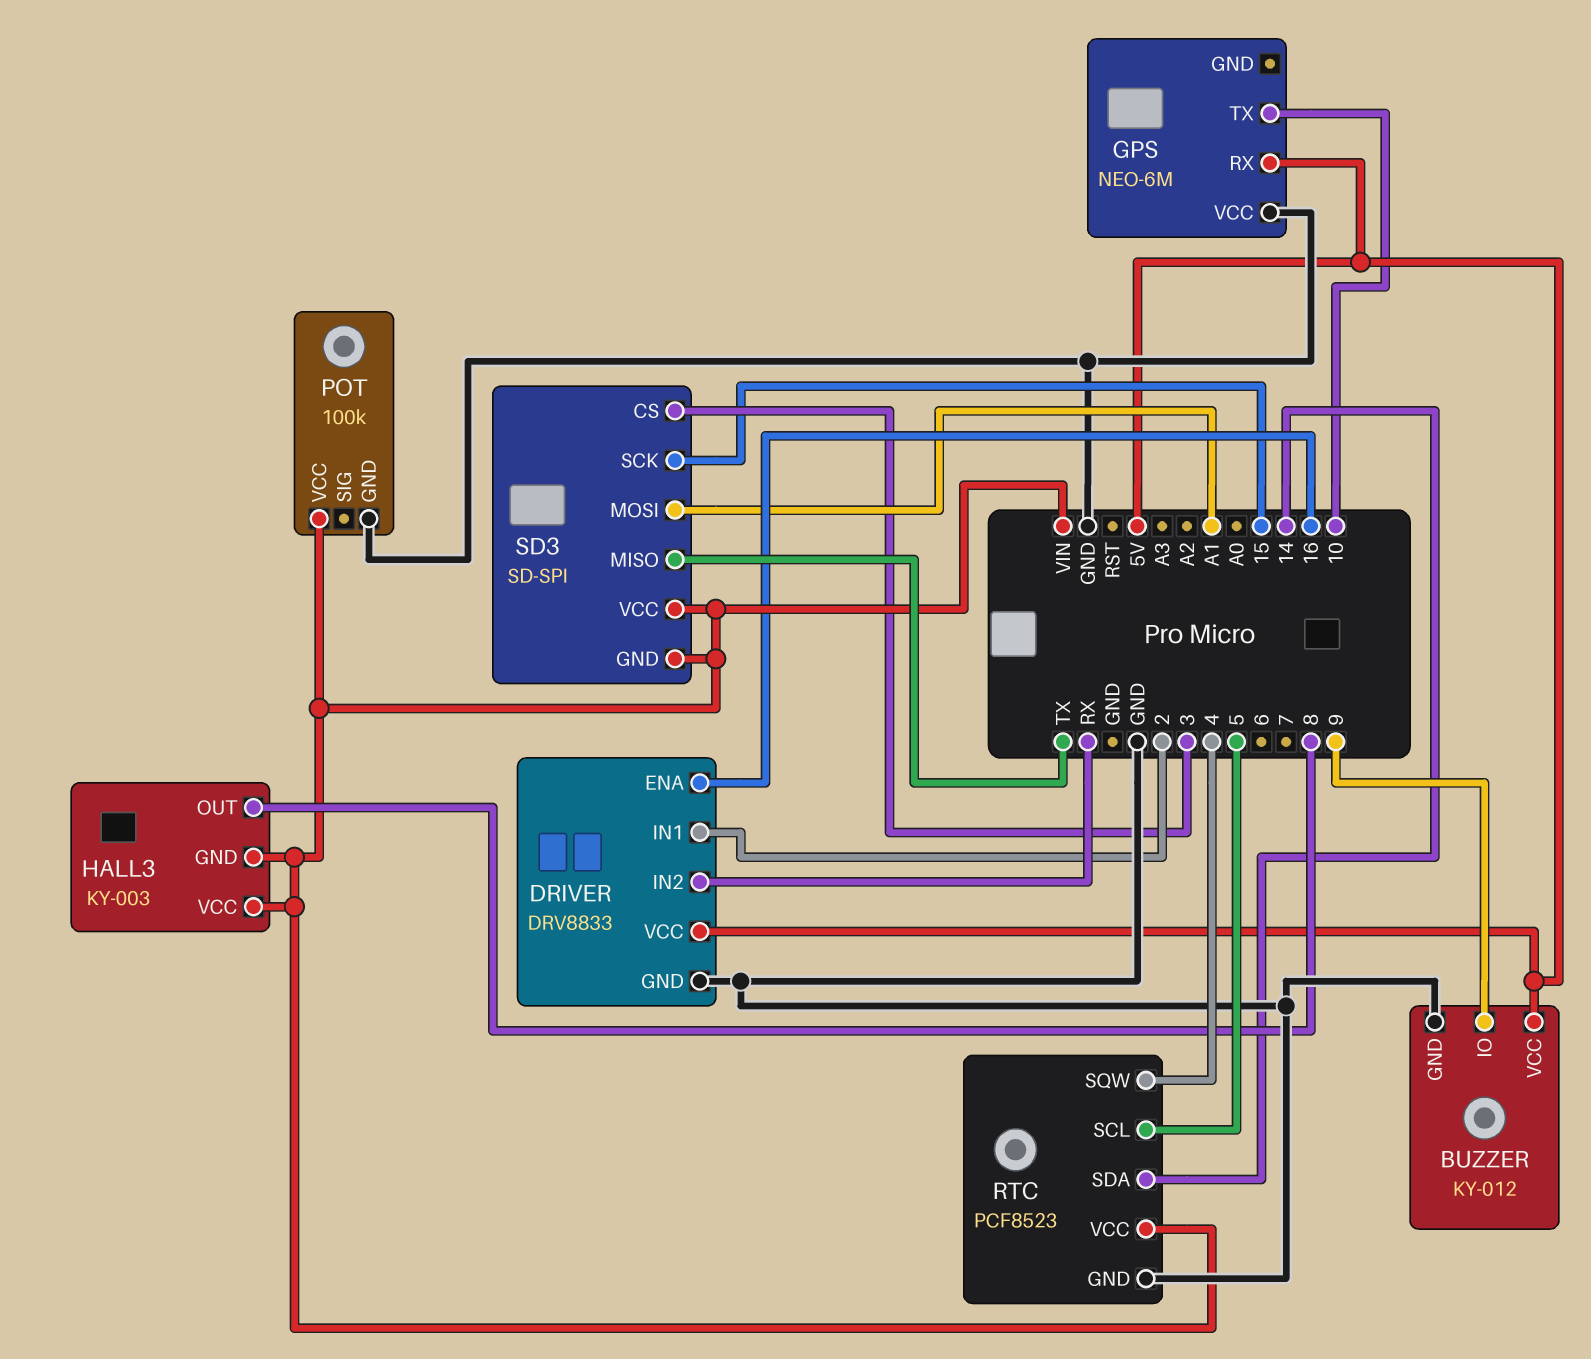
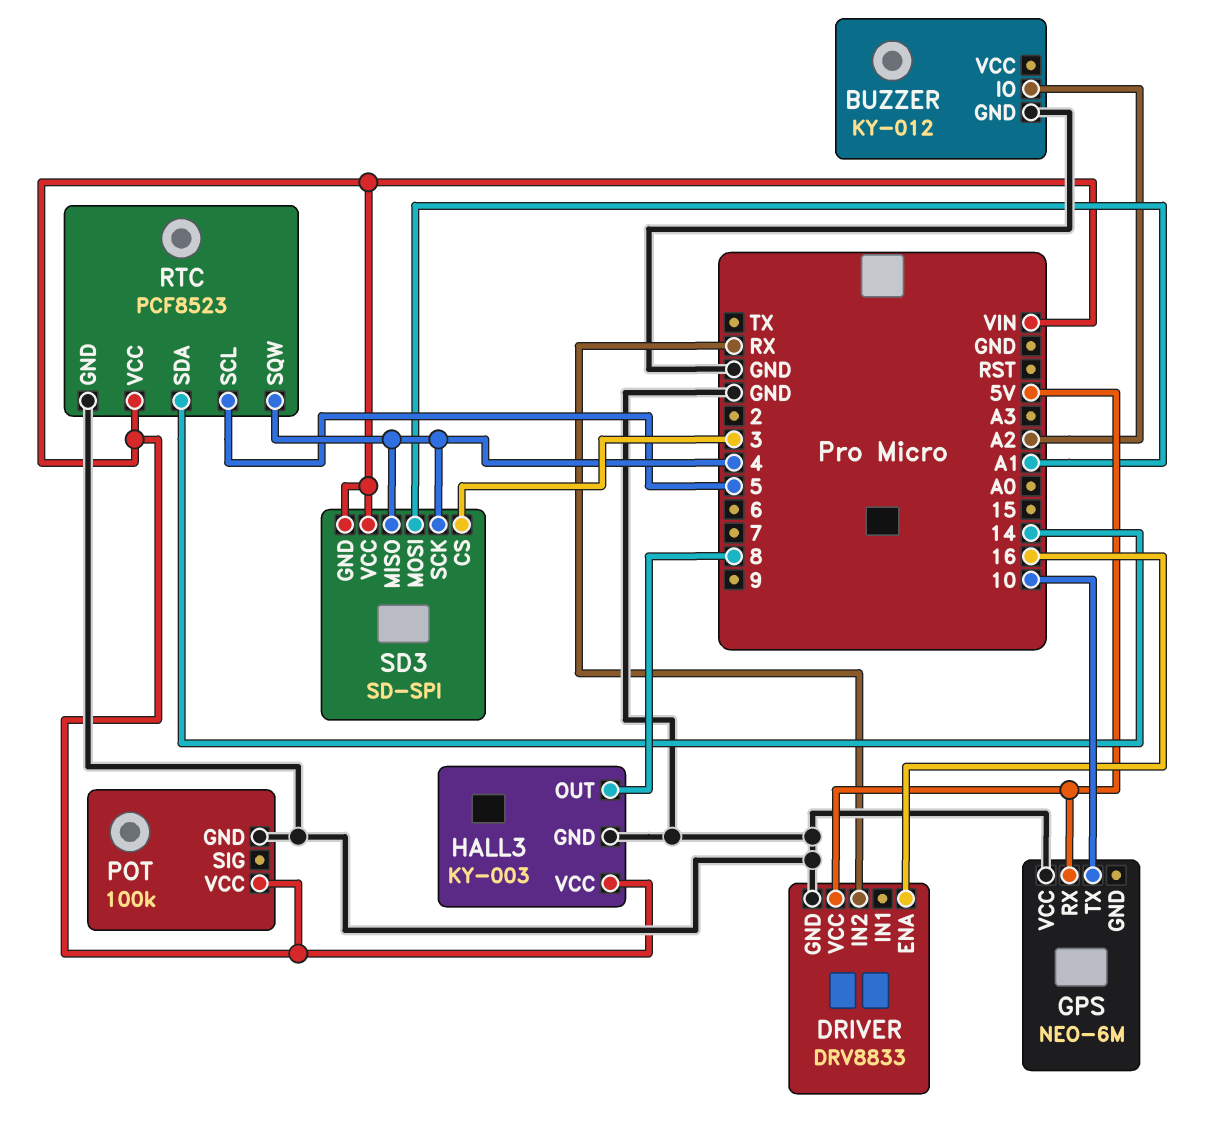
BUZZER pin IO: 9 -> A2
BUZZER pin VCC: 5V -> none
DRIVER pin IN1: 2 -> none
HALL3 pin GND: VIN -> GND
SD3 pin MISO: TX -> 4
SD3 pin SCK: 15 -> 4

